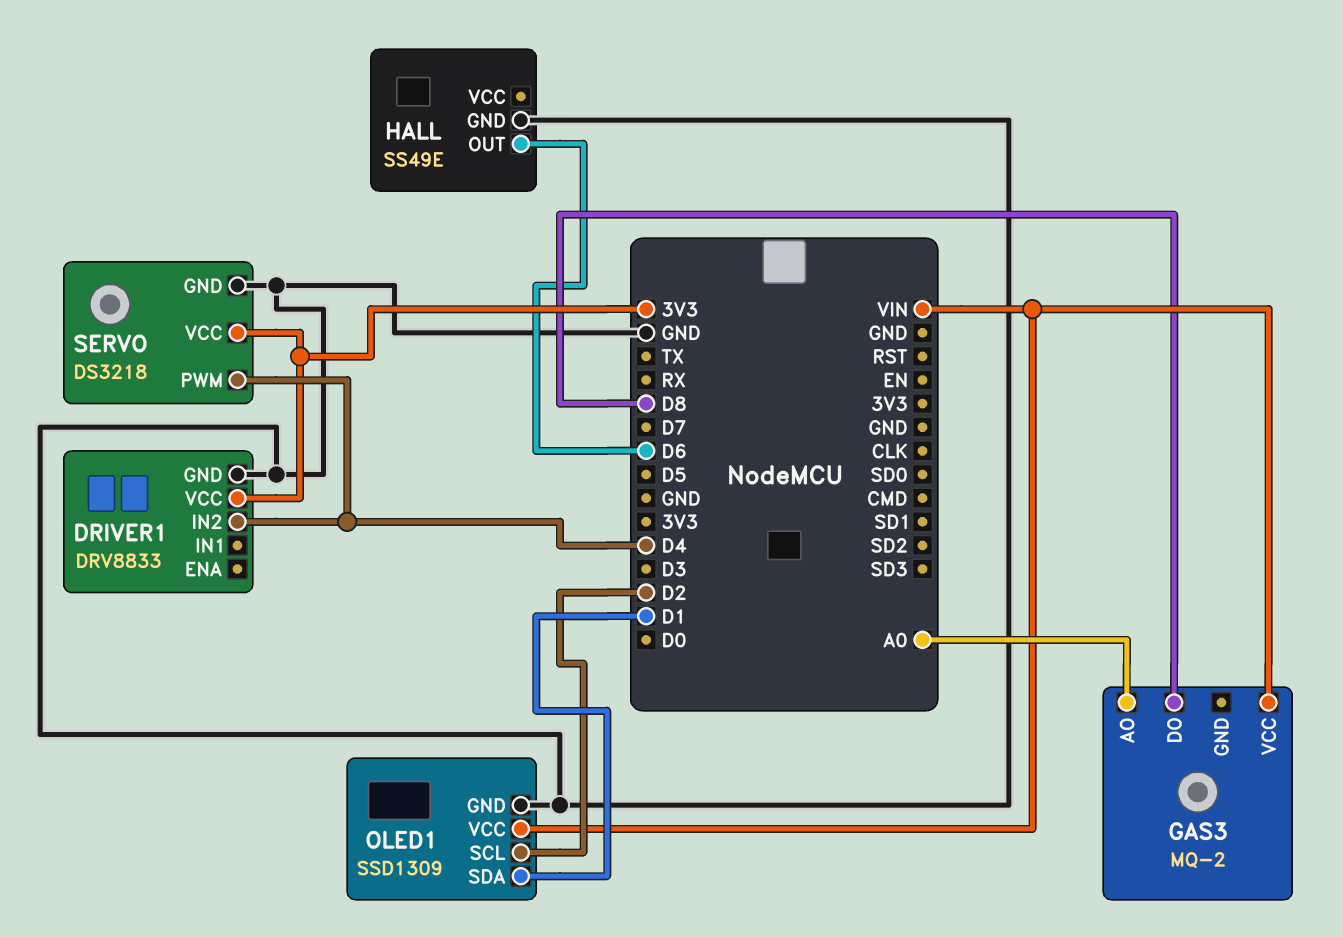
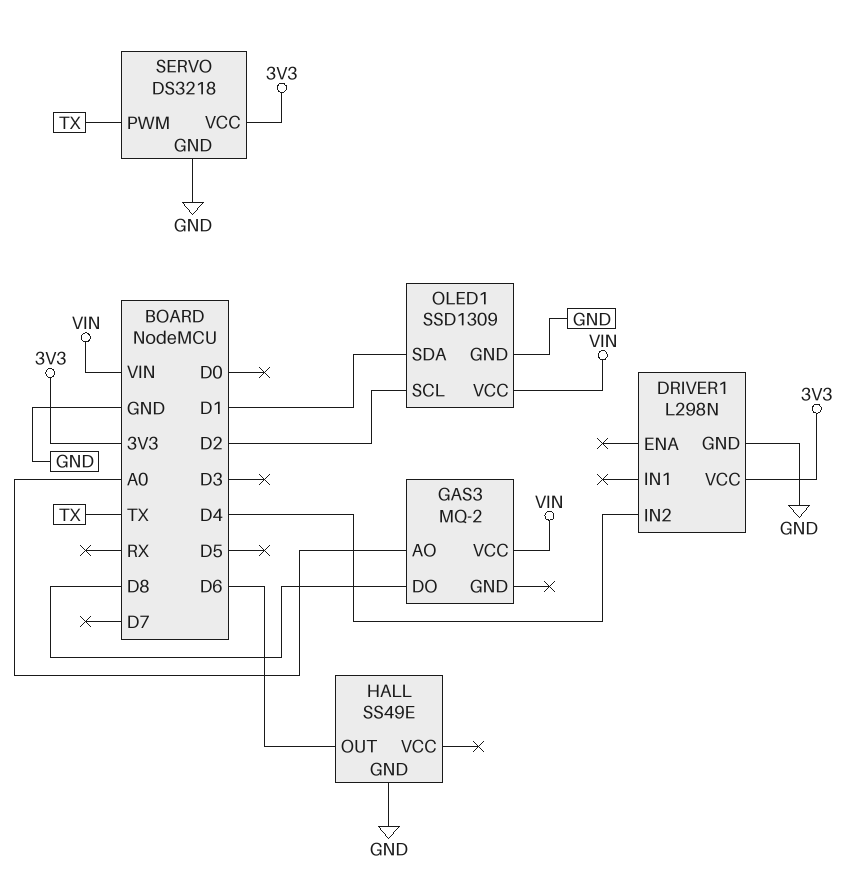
DRIVER1: DRV8833 -> L298N
SERVO pin PWM: D4 -> TX

